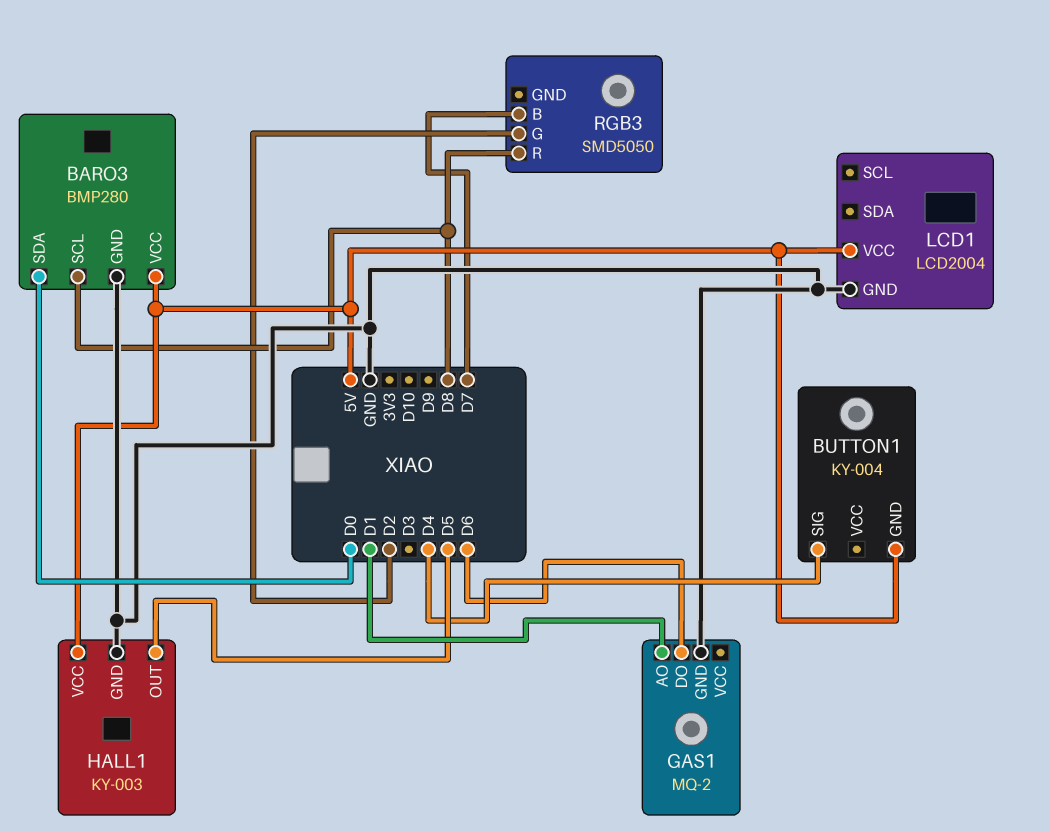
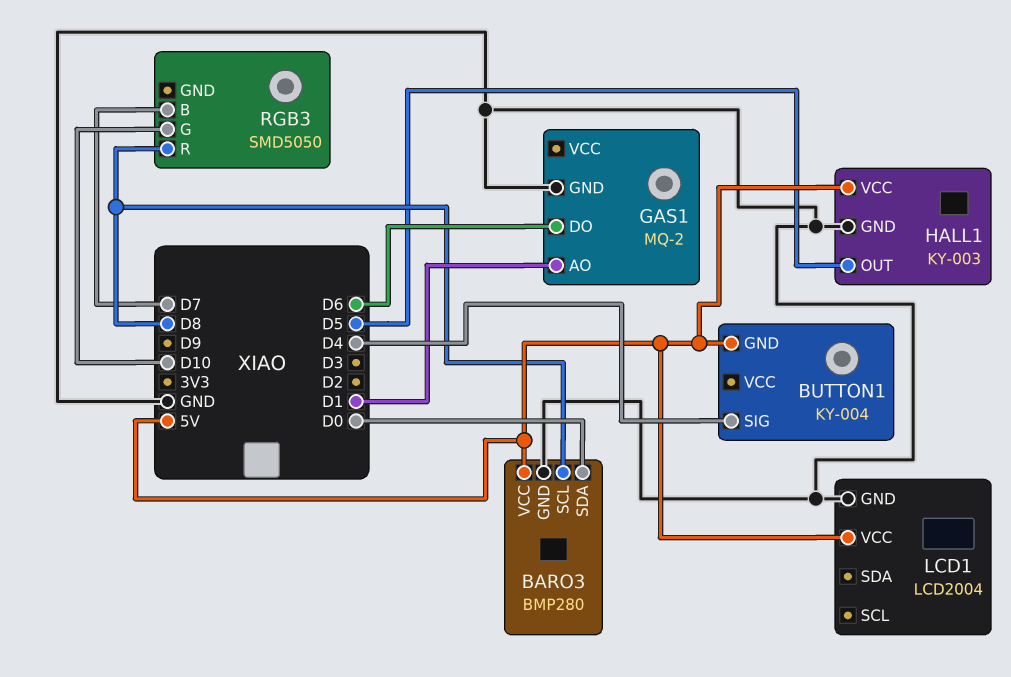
RGB3 pin G: D2 -> D10

